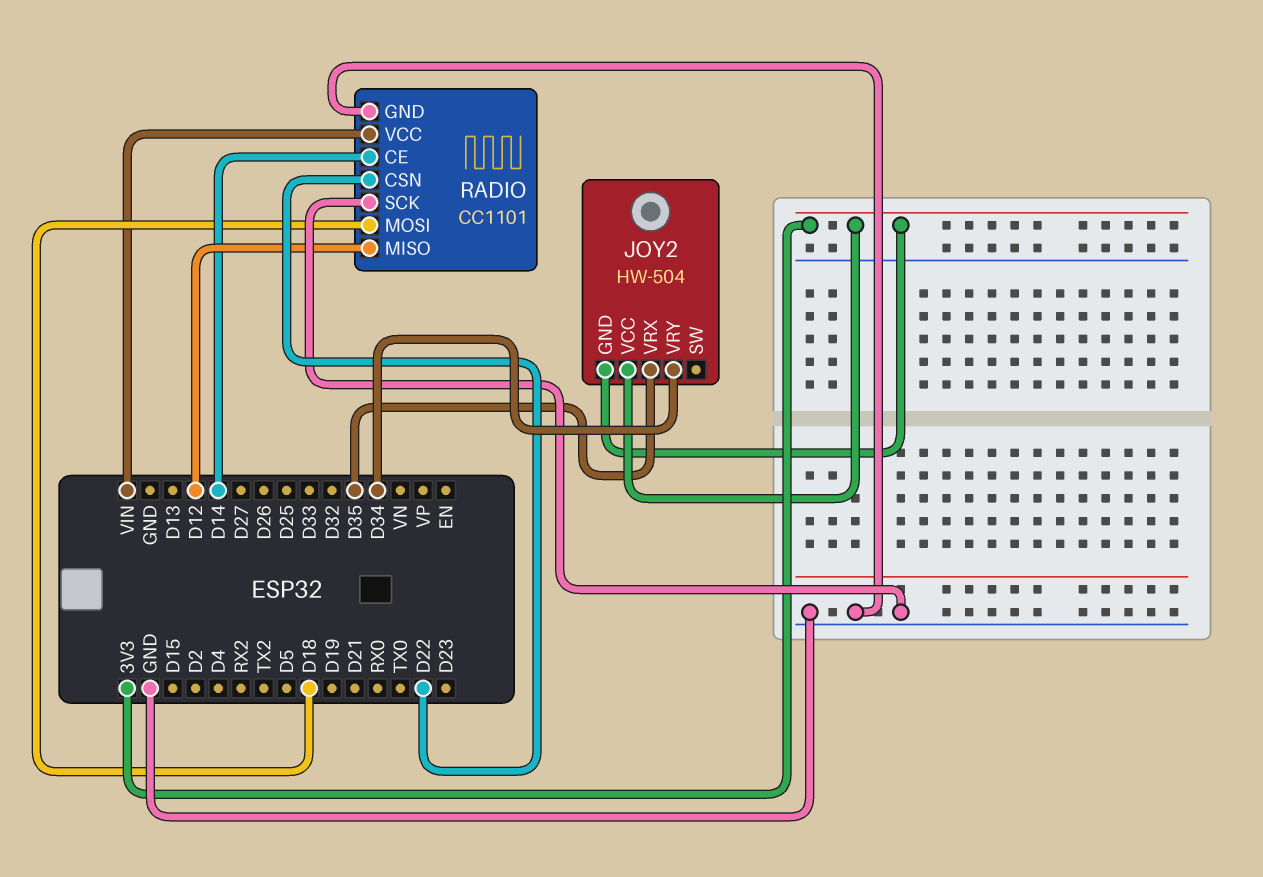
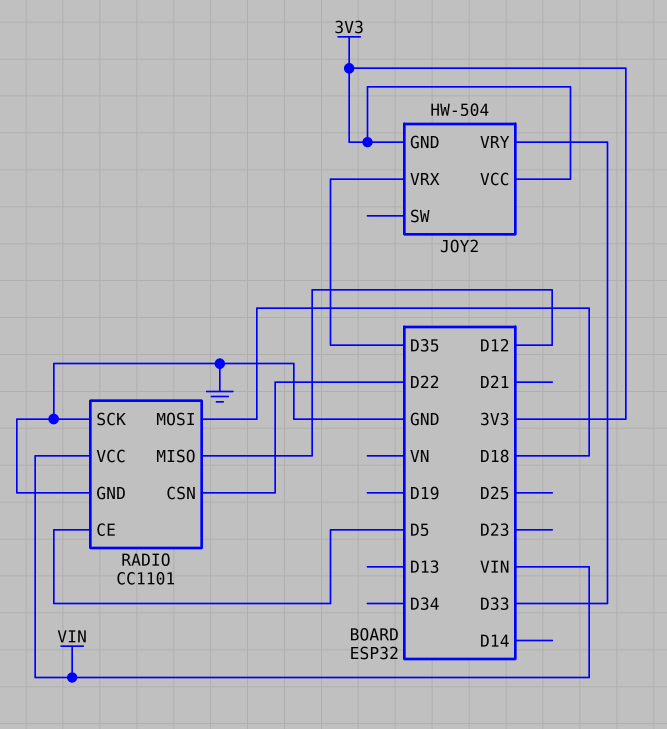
JOY2 pin VRY: D34 -> D33
RADIO pin CE: D14 -> D5

